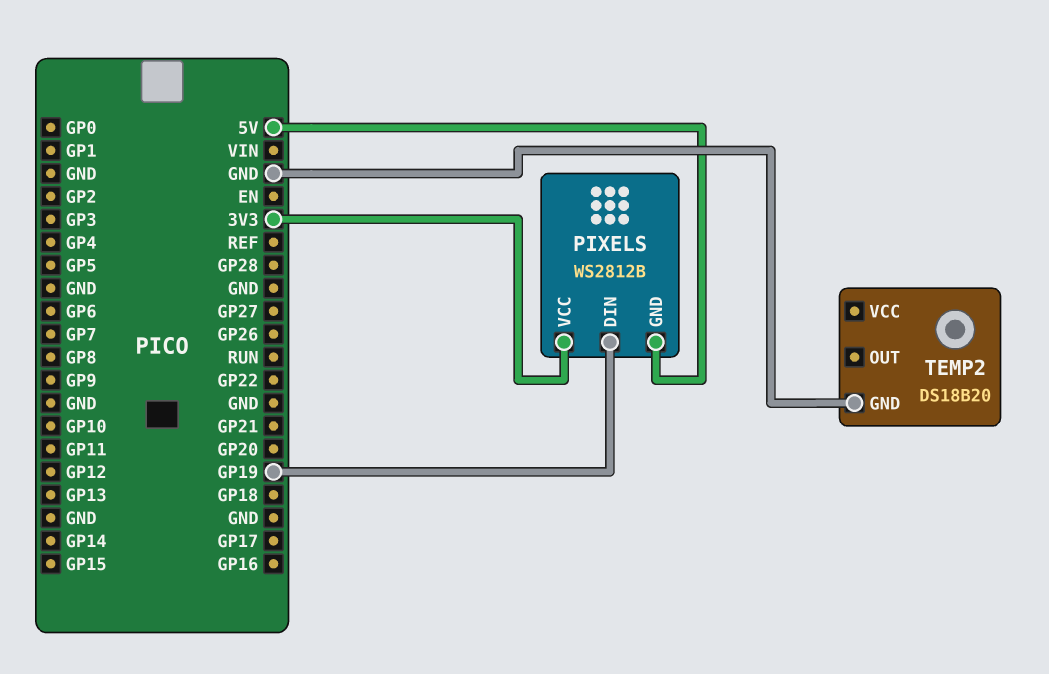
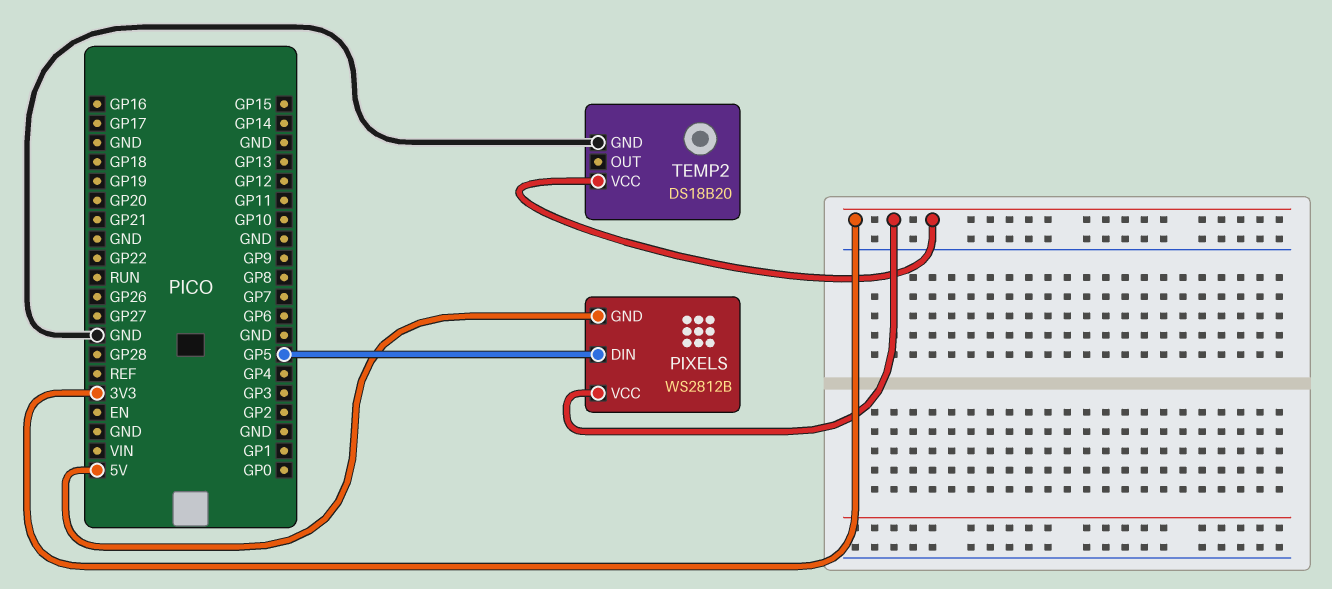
PIXELS pin DIN: GP19 -> GP5
TEMP2 pin VCC: none -> 3V3

